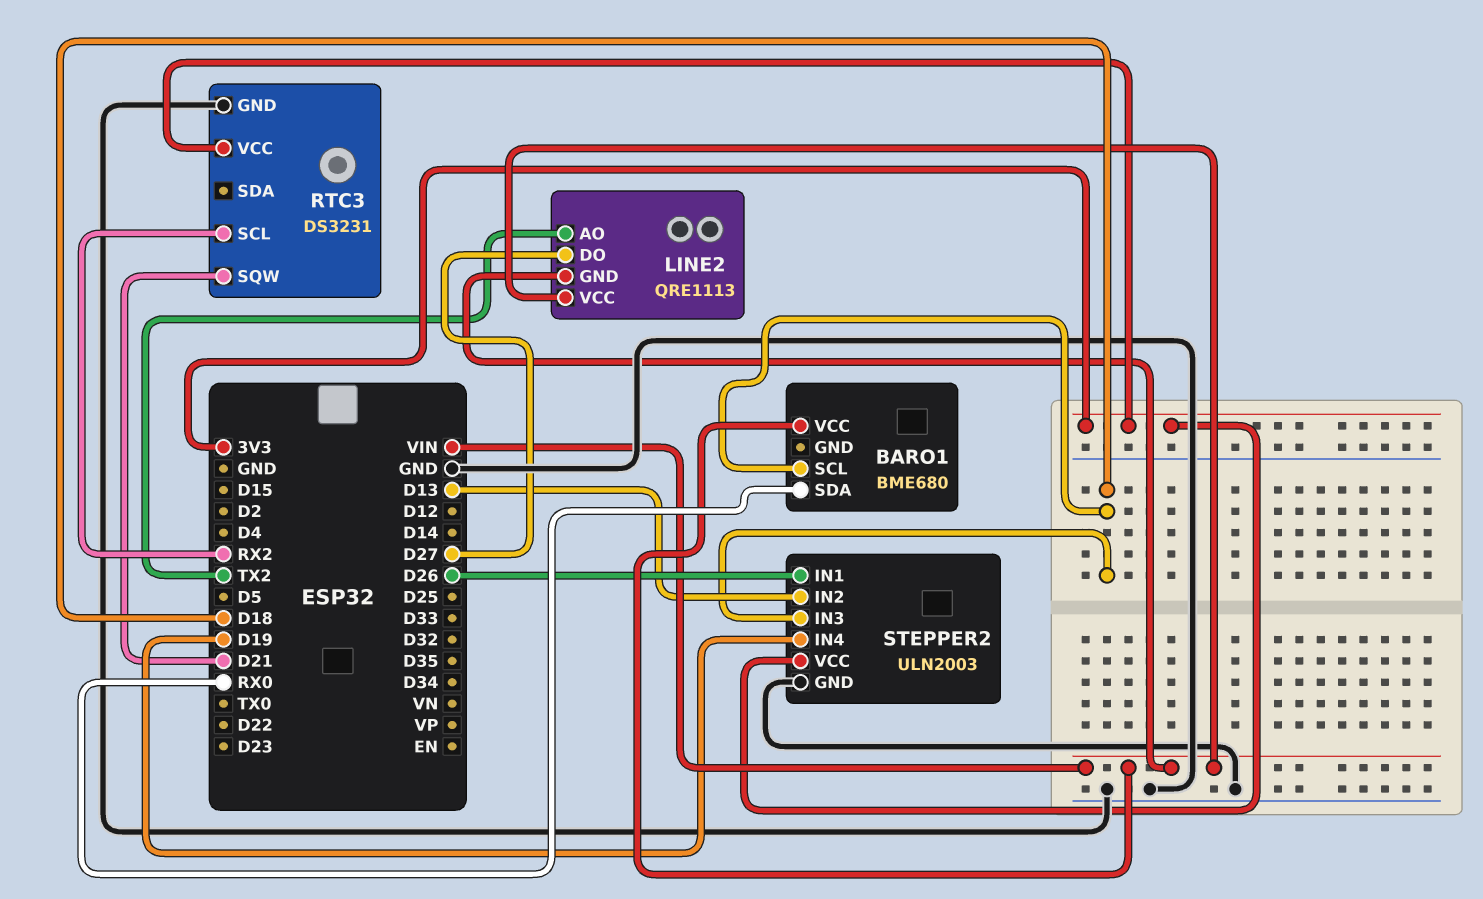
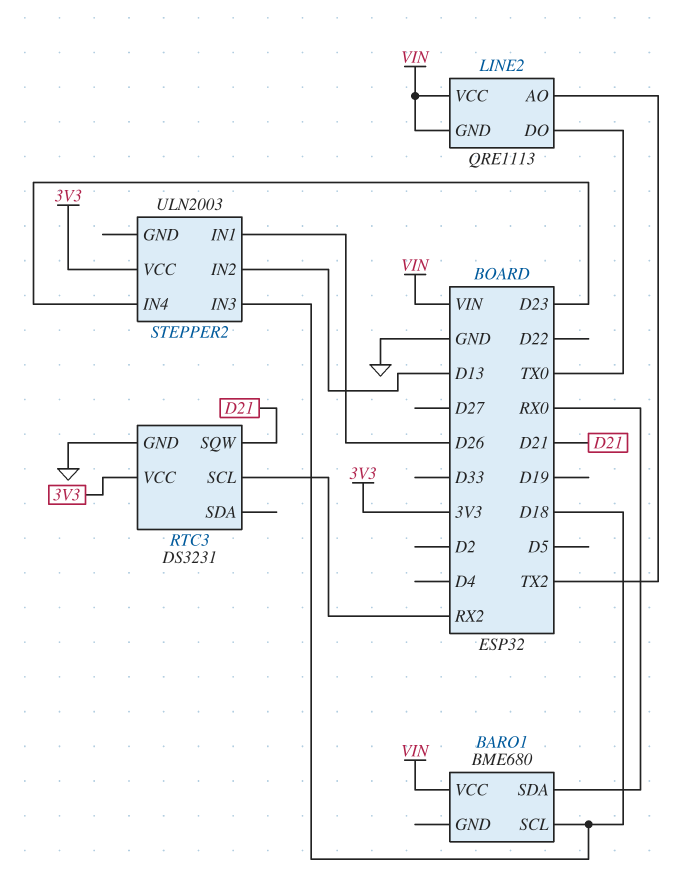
LINE2 pin DO: D27 -> TX0
STEPPER2 pin GND: GND -> none
STEPPER2 pin IN4: D19 -> D23

